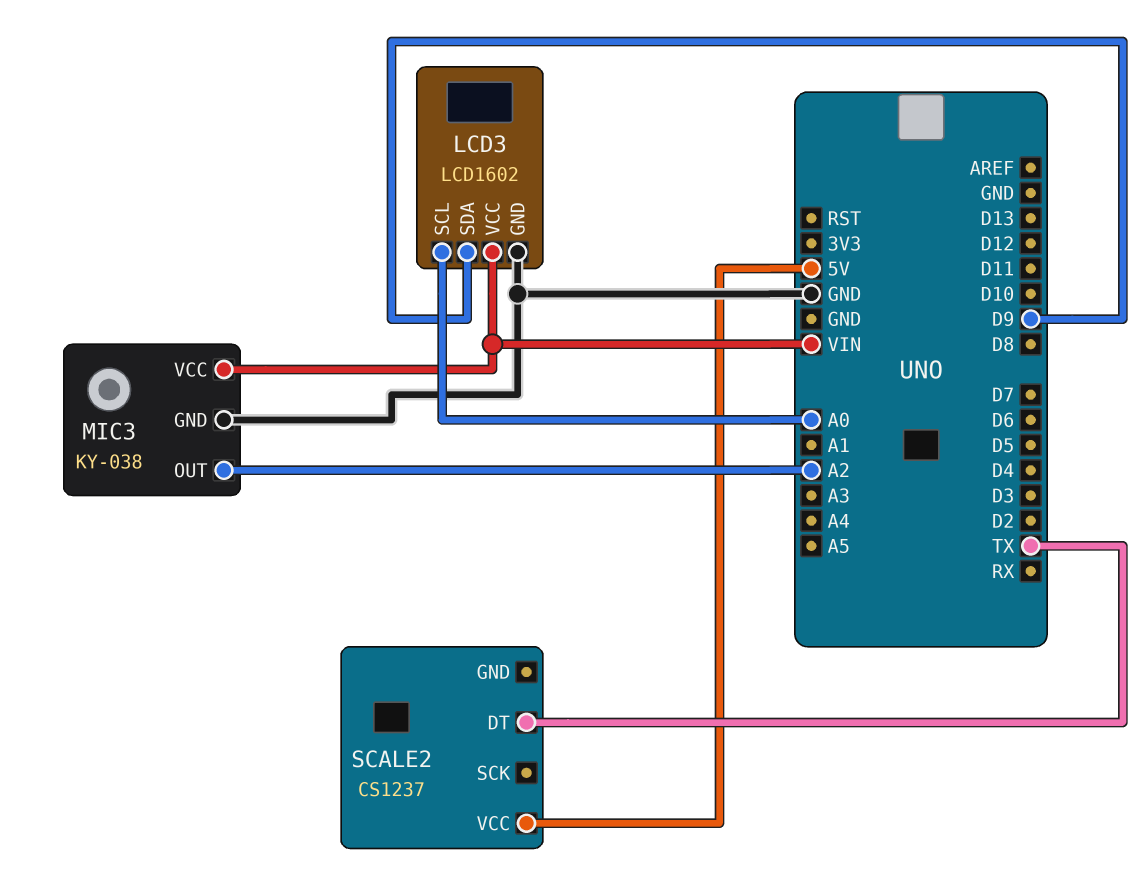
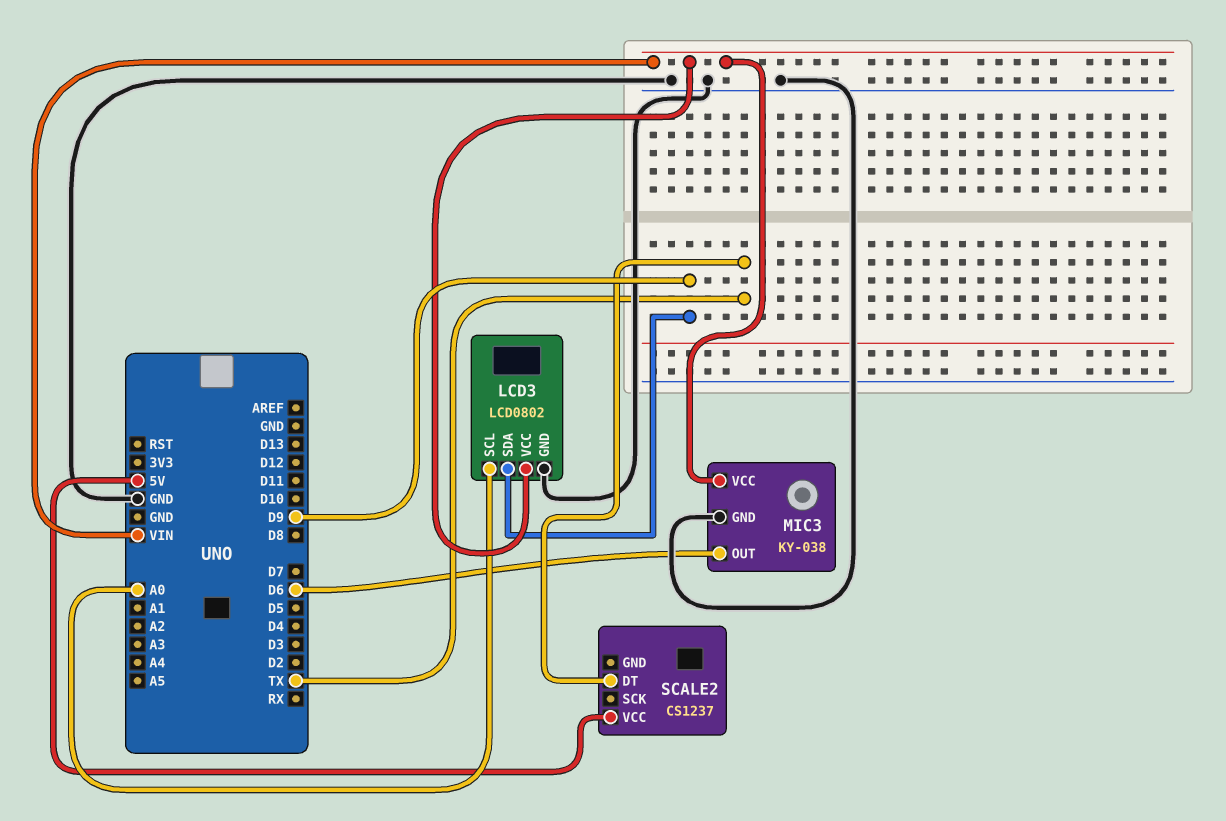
LCD3: LCD1602 -> LCD0802
MIC3 pin OUT: A2 -> D6

